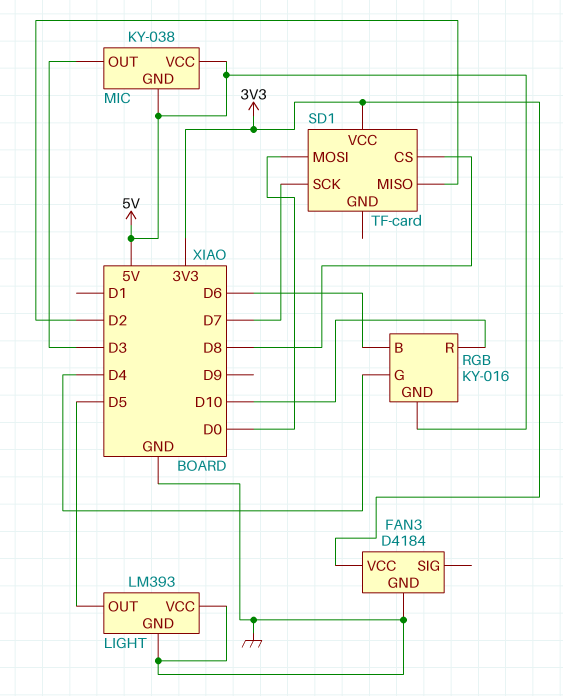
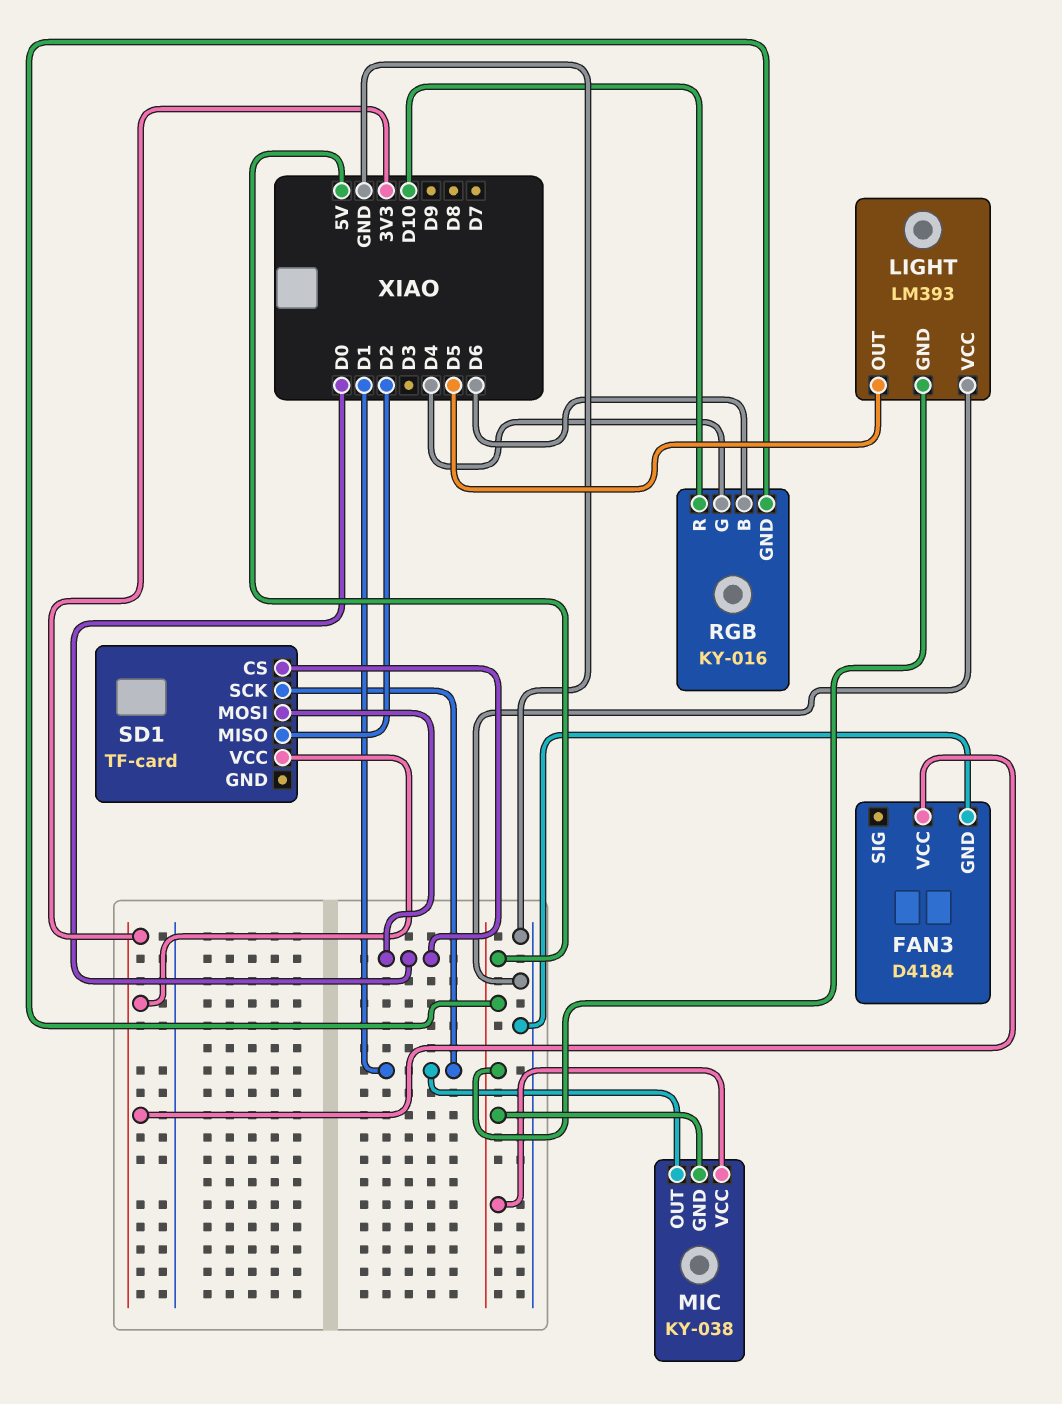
LIGHT pin GND: GND -> 5V
MIC pin OUT: D3 -> D1
SD1 pin CS: D8 -> D0
SD1 pin SCK: D7 -> D1

